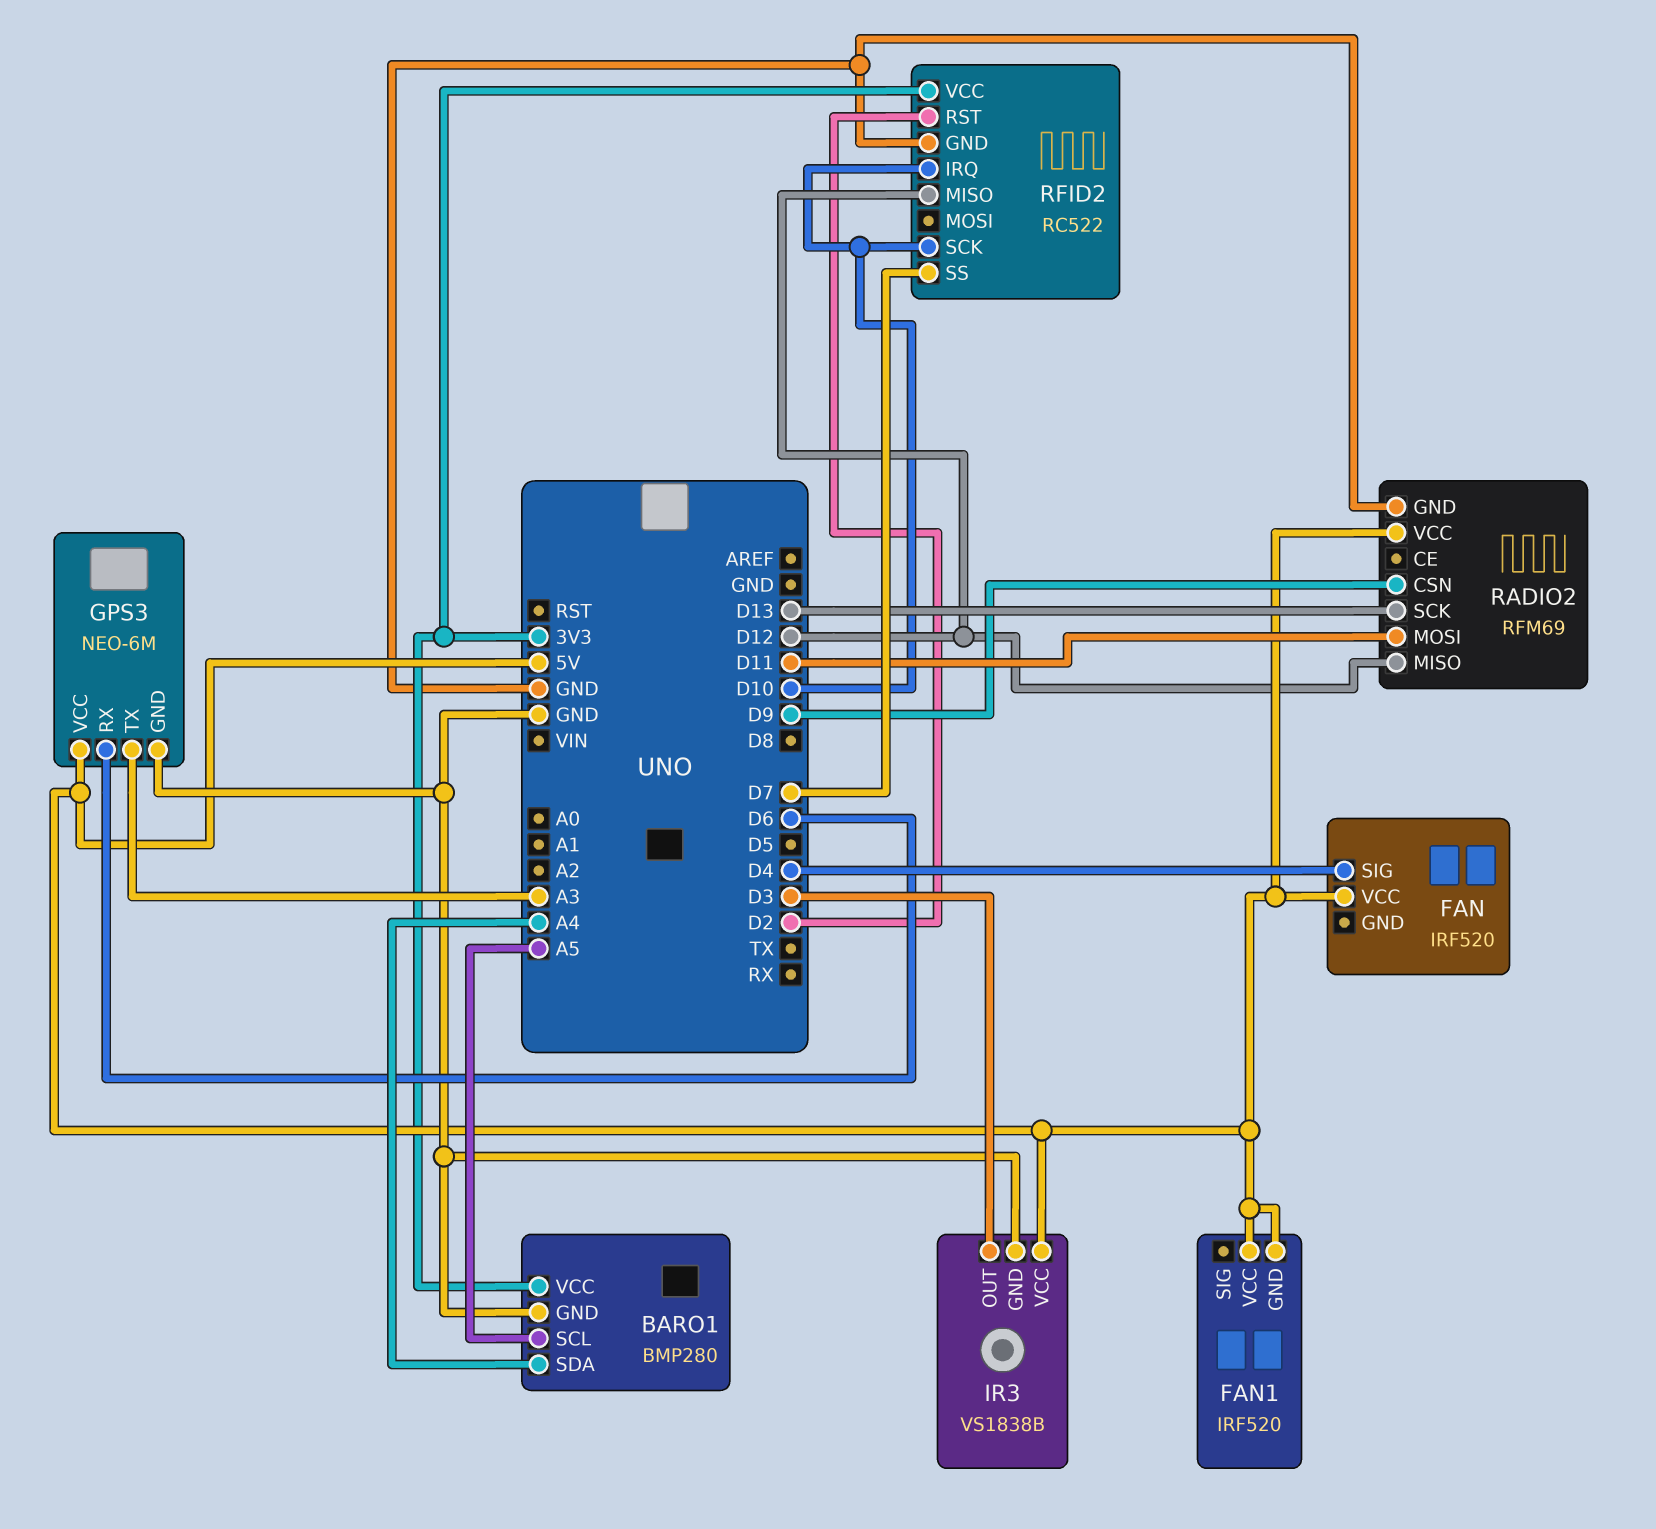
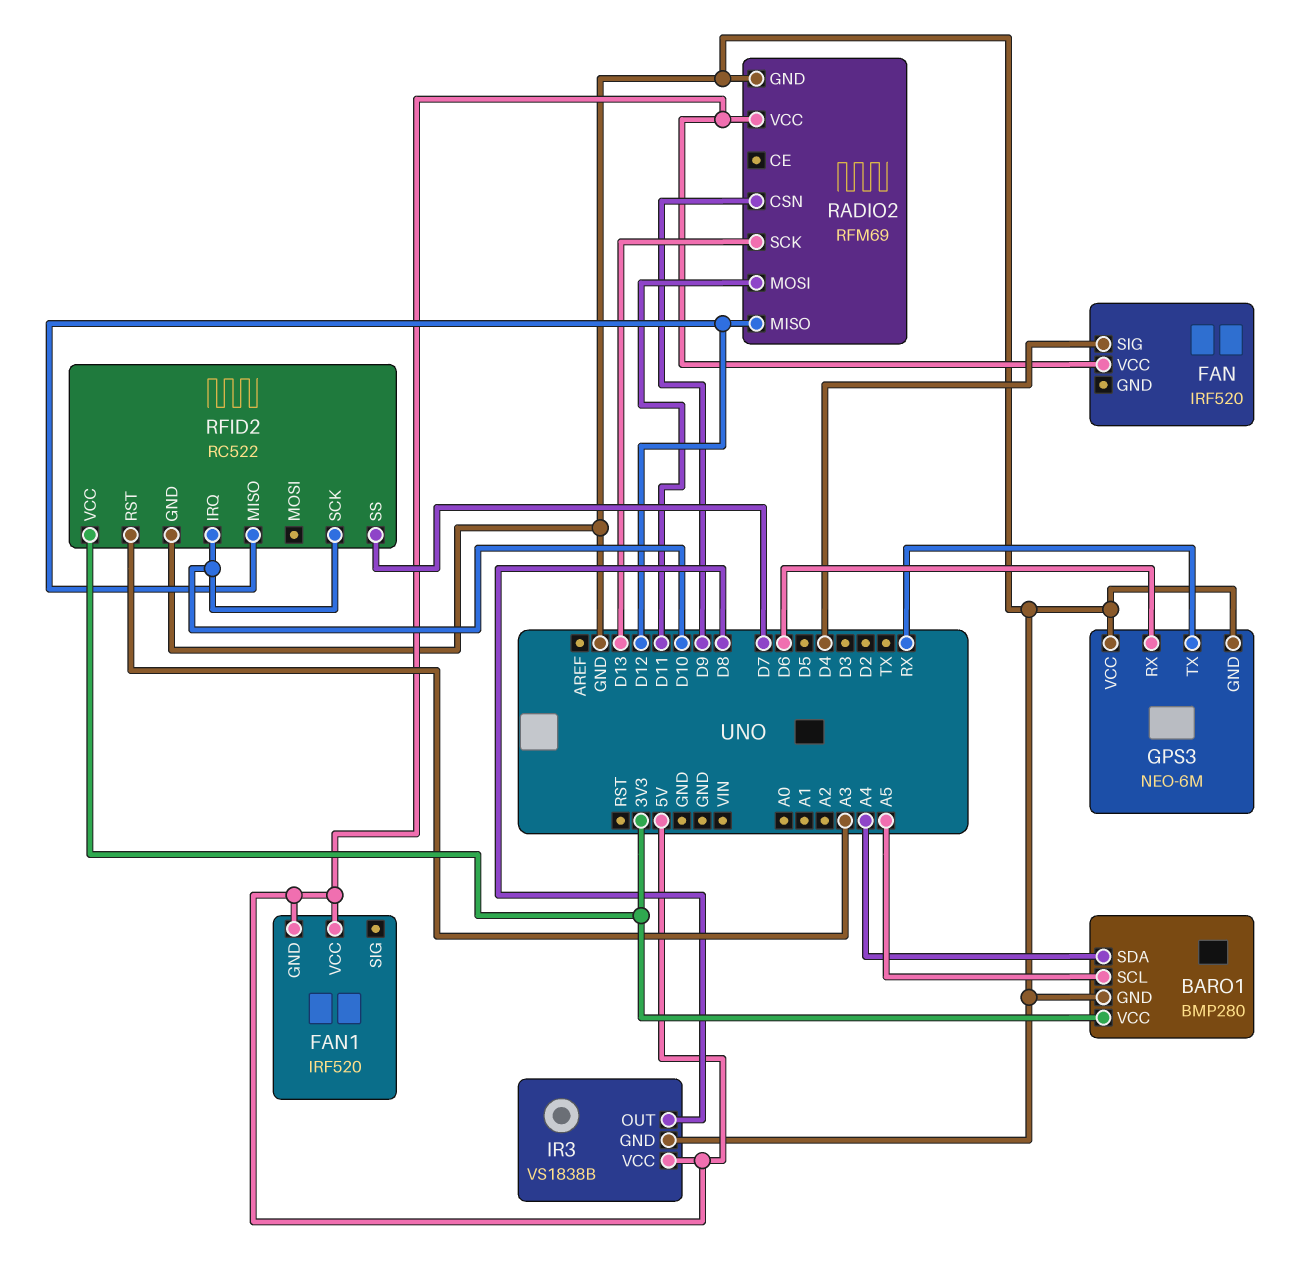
GPS3 pin TX: A3 -> RX
GPS3 pin VCC: 5V -> GND
IR3 pin OUT: D3 -> D8
RFID2 pin RST: D2 -> A3

